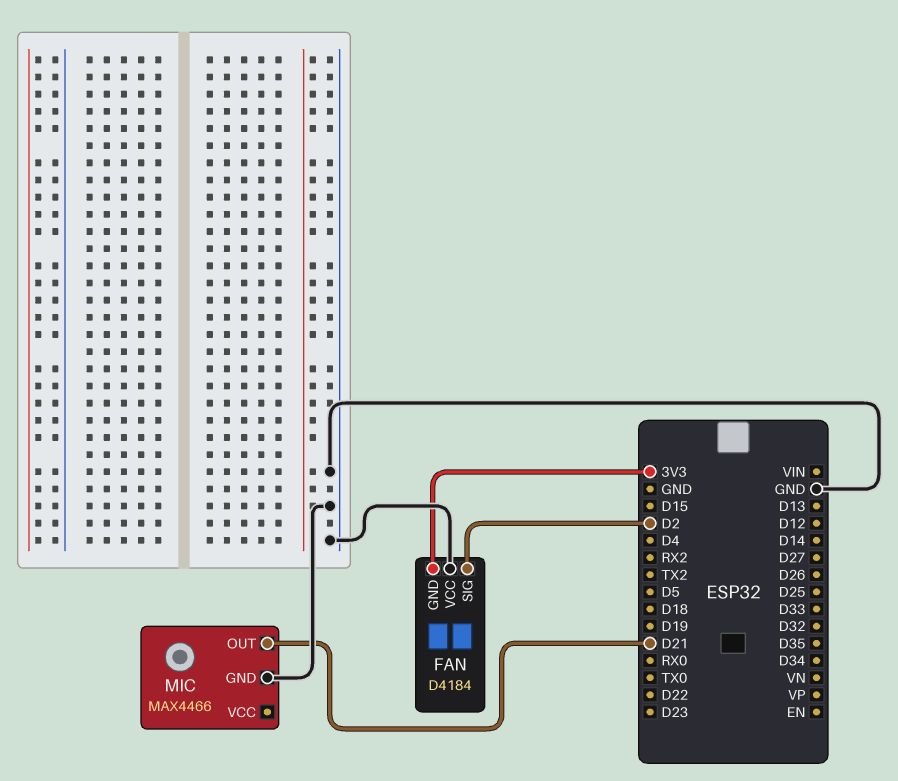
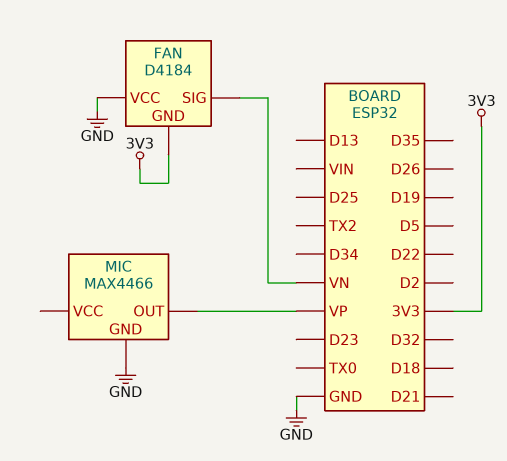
FAN pin SIG: D2 -> VN
MIC pin OUT: D21 -> VP

